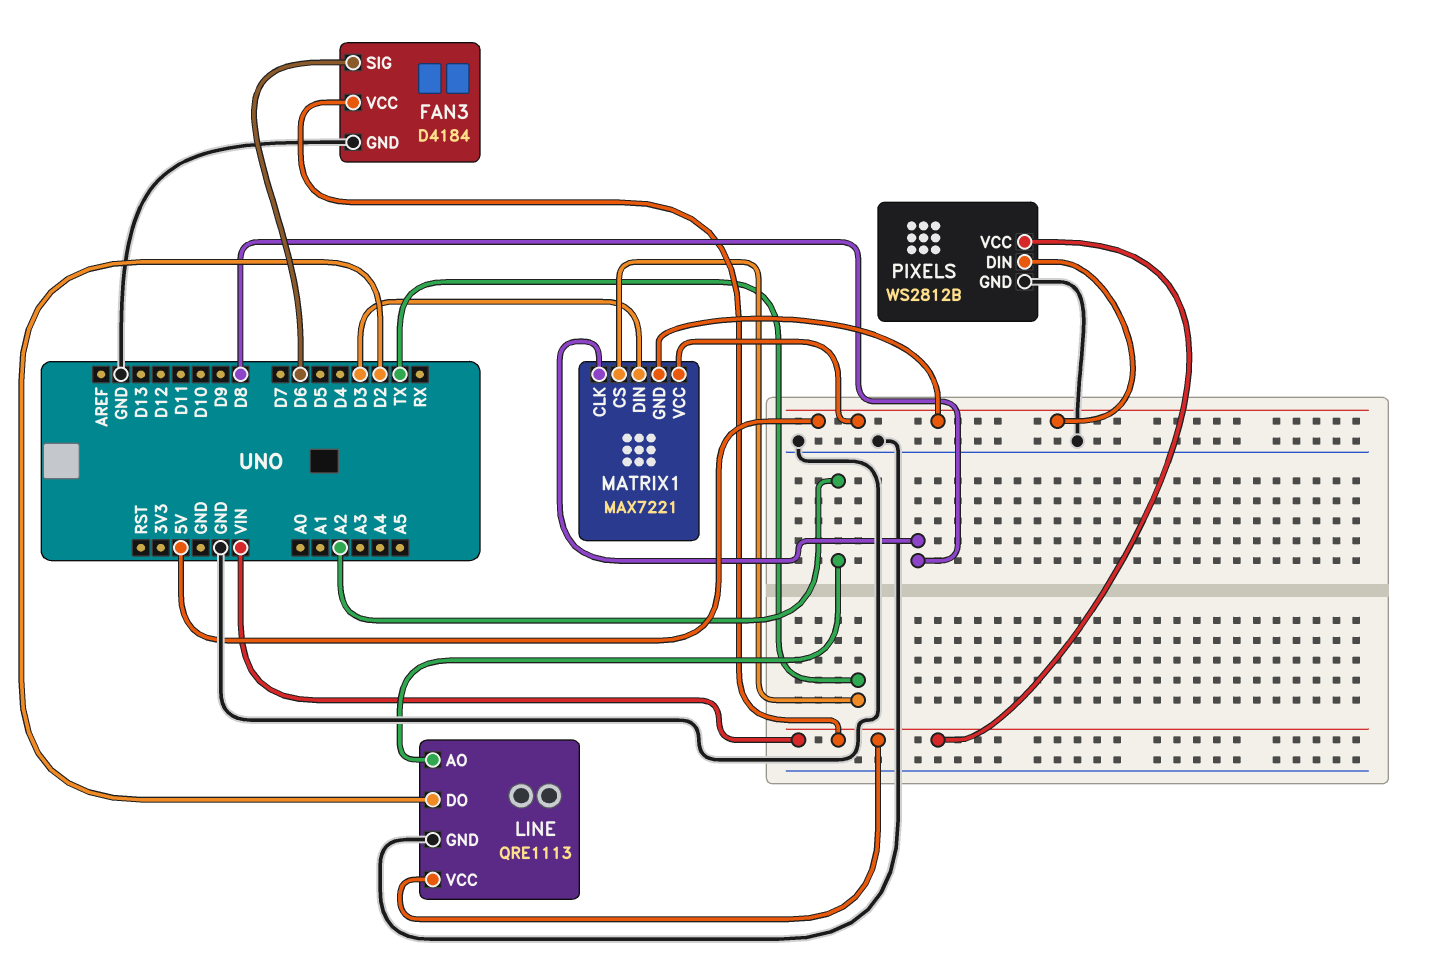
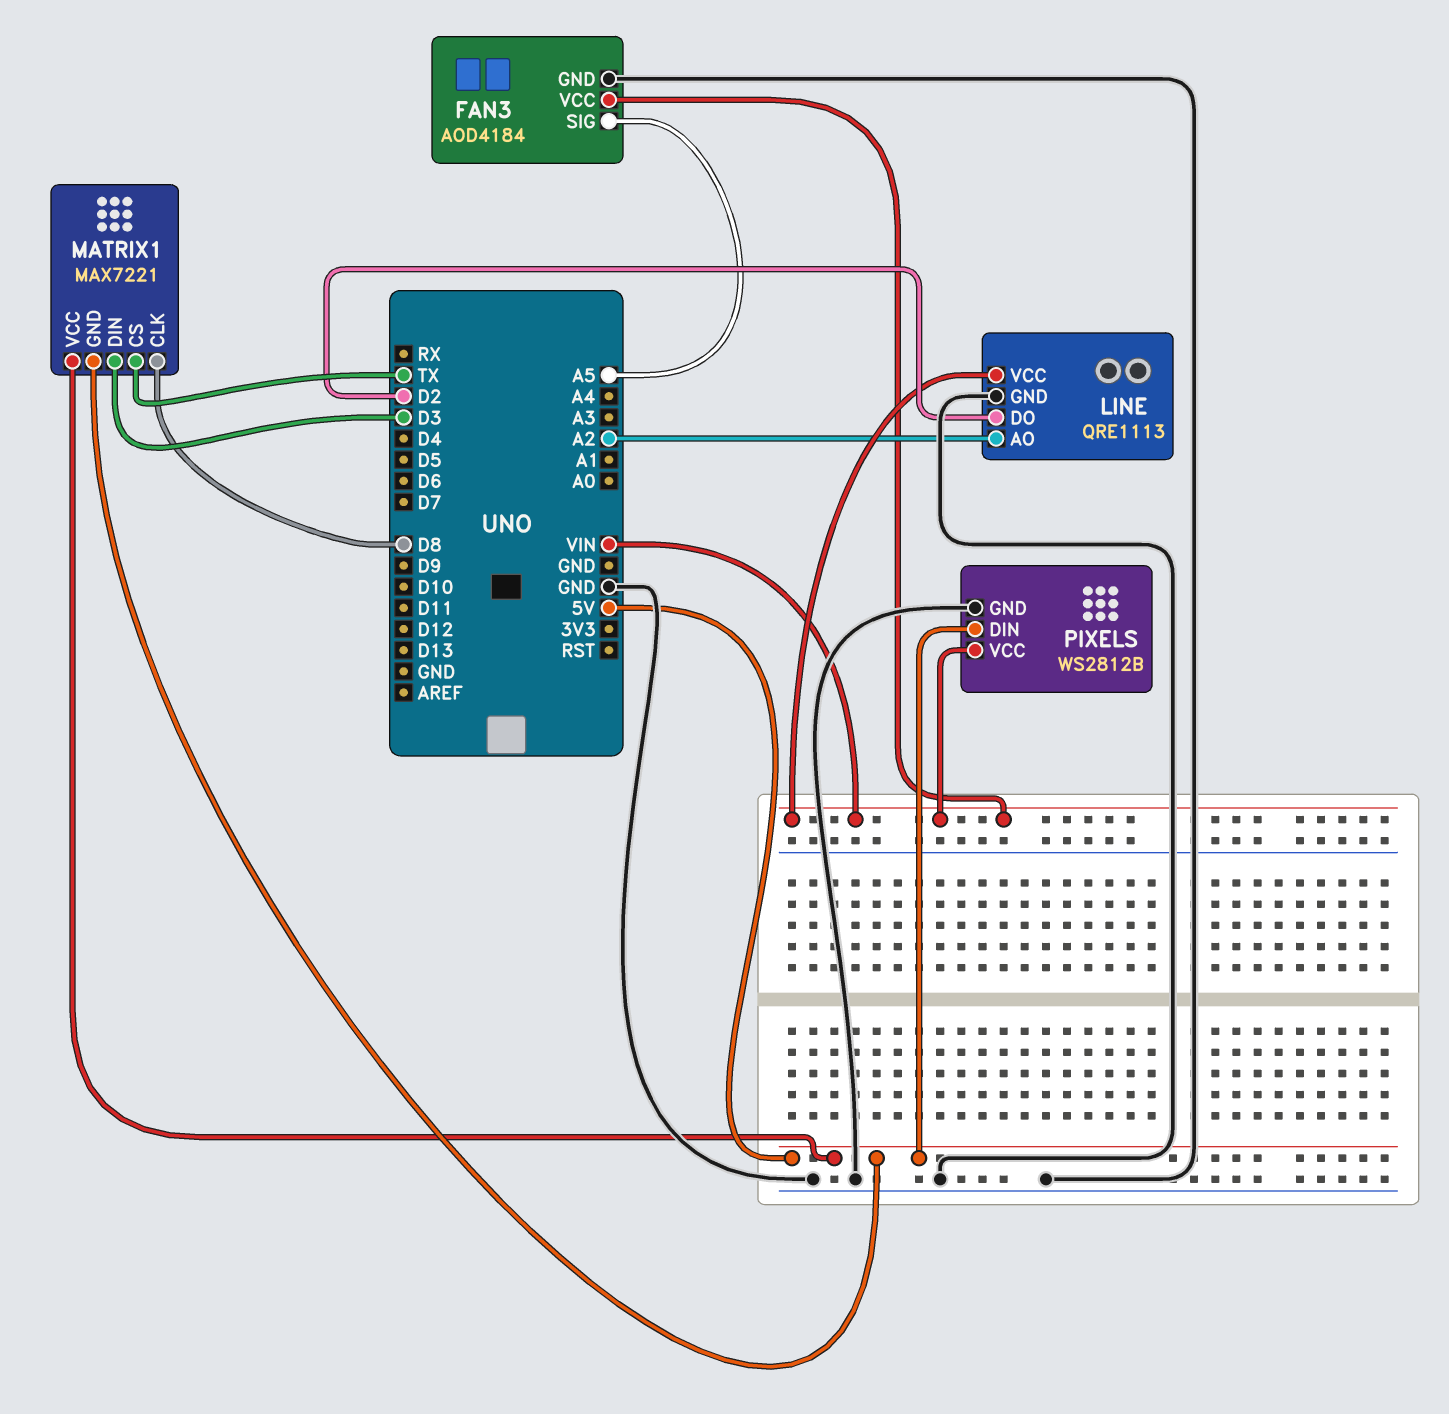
FAN3: D4184 -> AOD4184
FAN3 pin SIG: D6 -> A5

